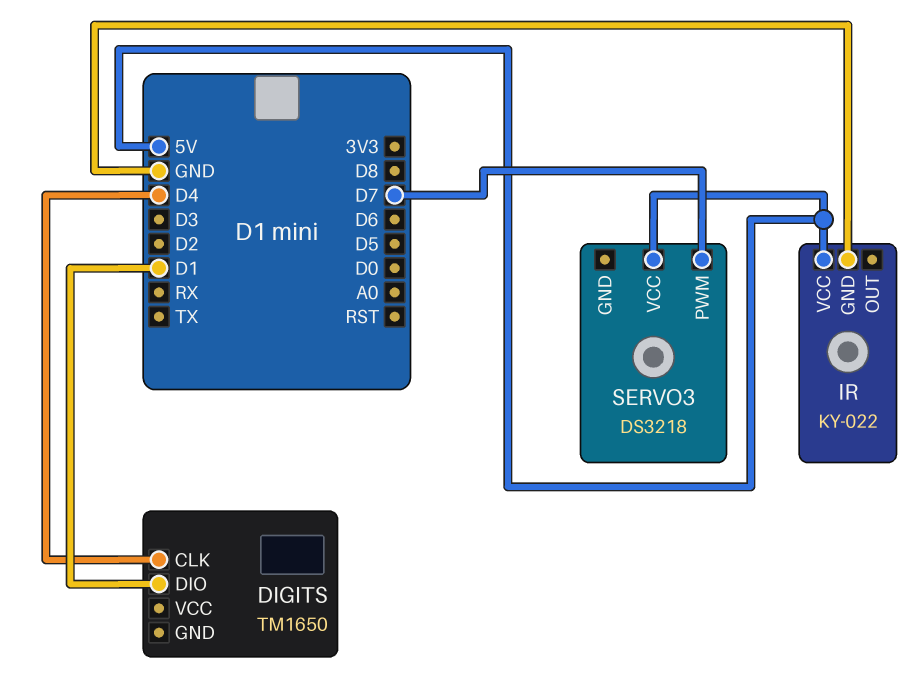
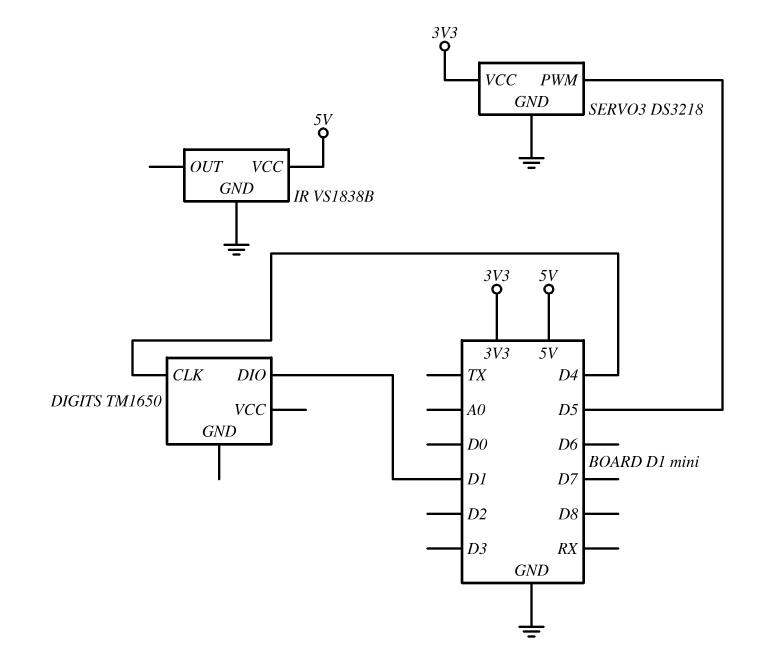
IR: KY-022 -> VS1838B
SERVO3 pin GND: none -> GND
SERVO3 pin PWM: D7 -> D5
SERVO3 pin VCC: 5V -> 3V3

